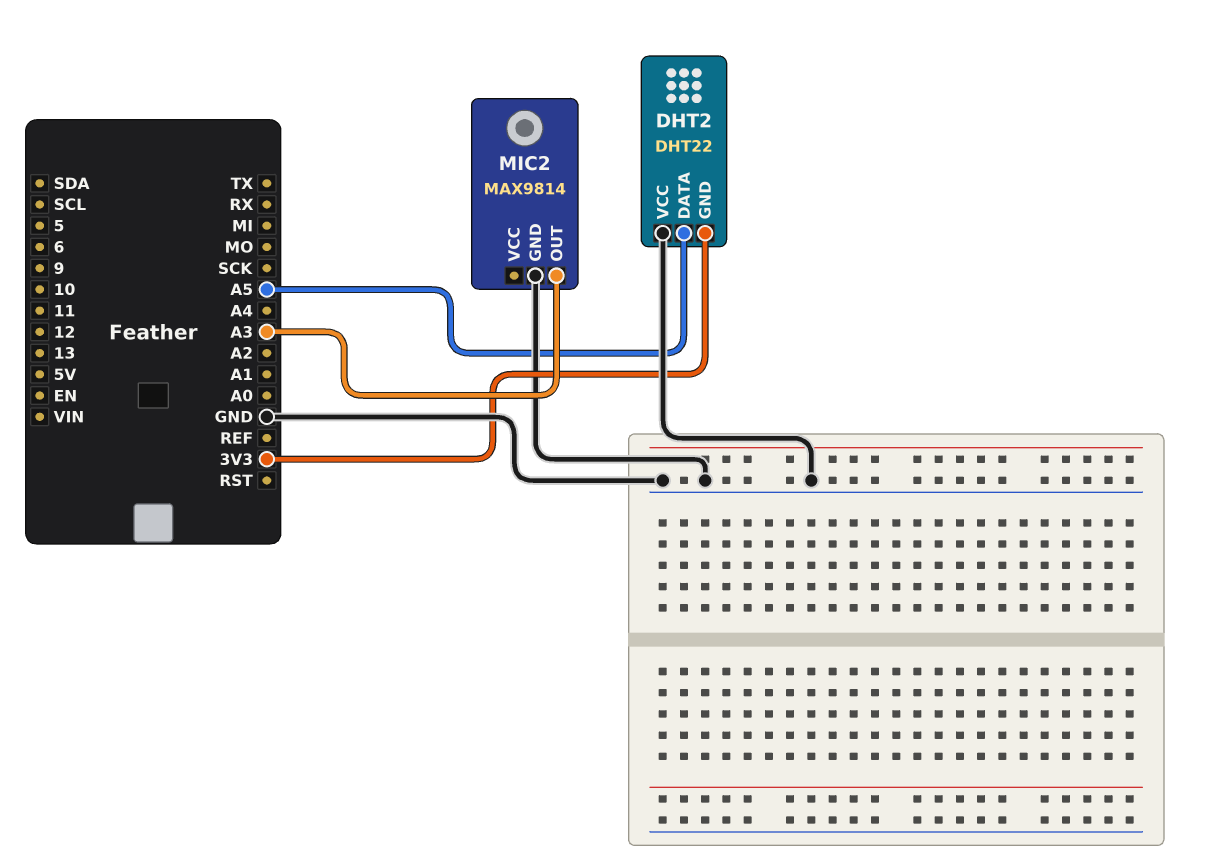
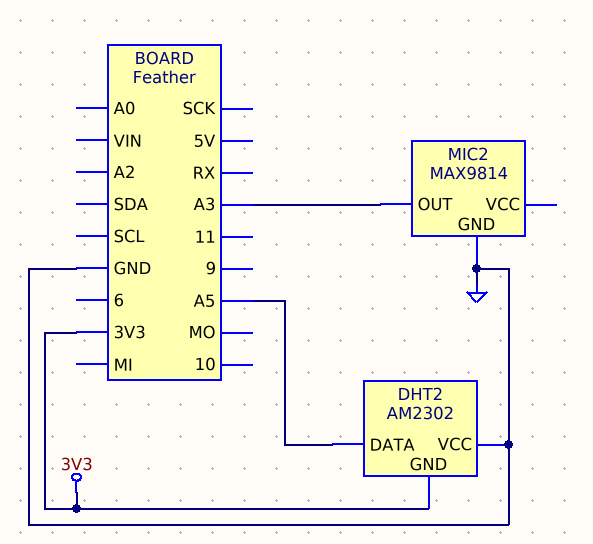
DHT2: DHT22 -> AM2302

